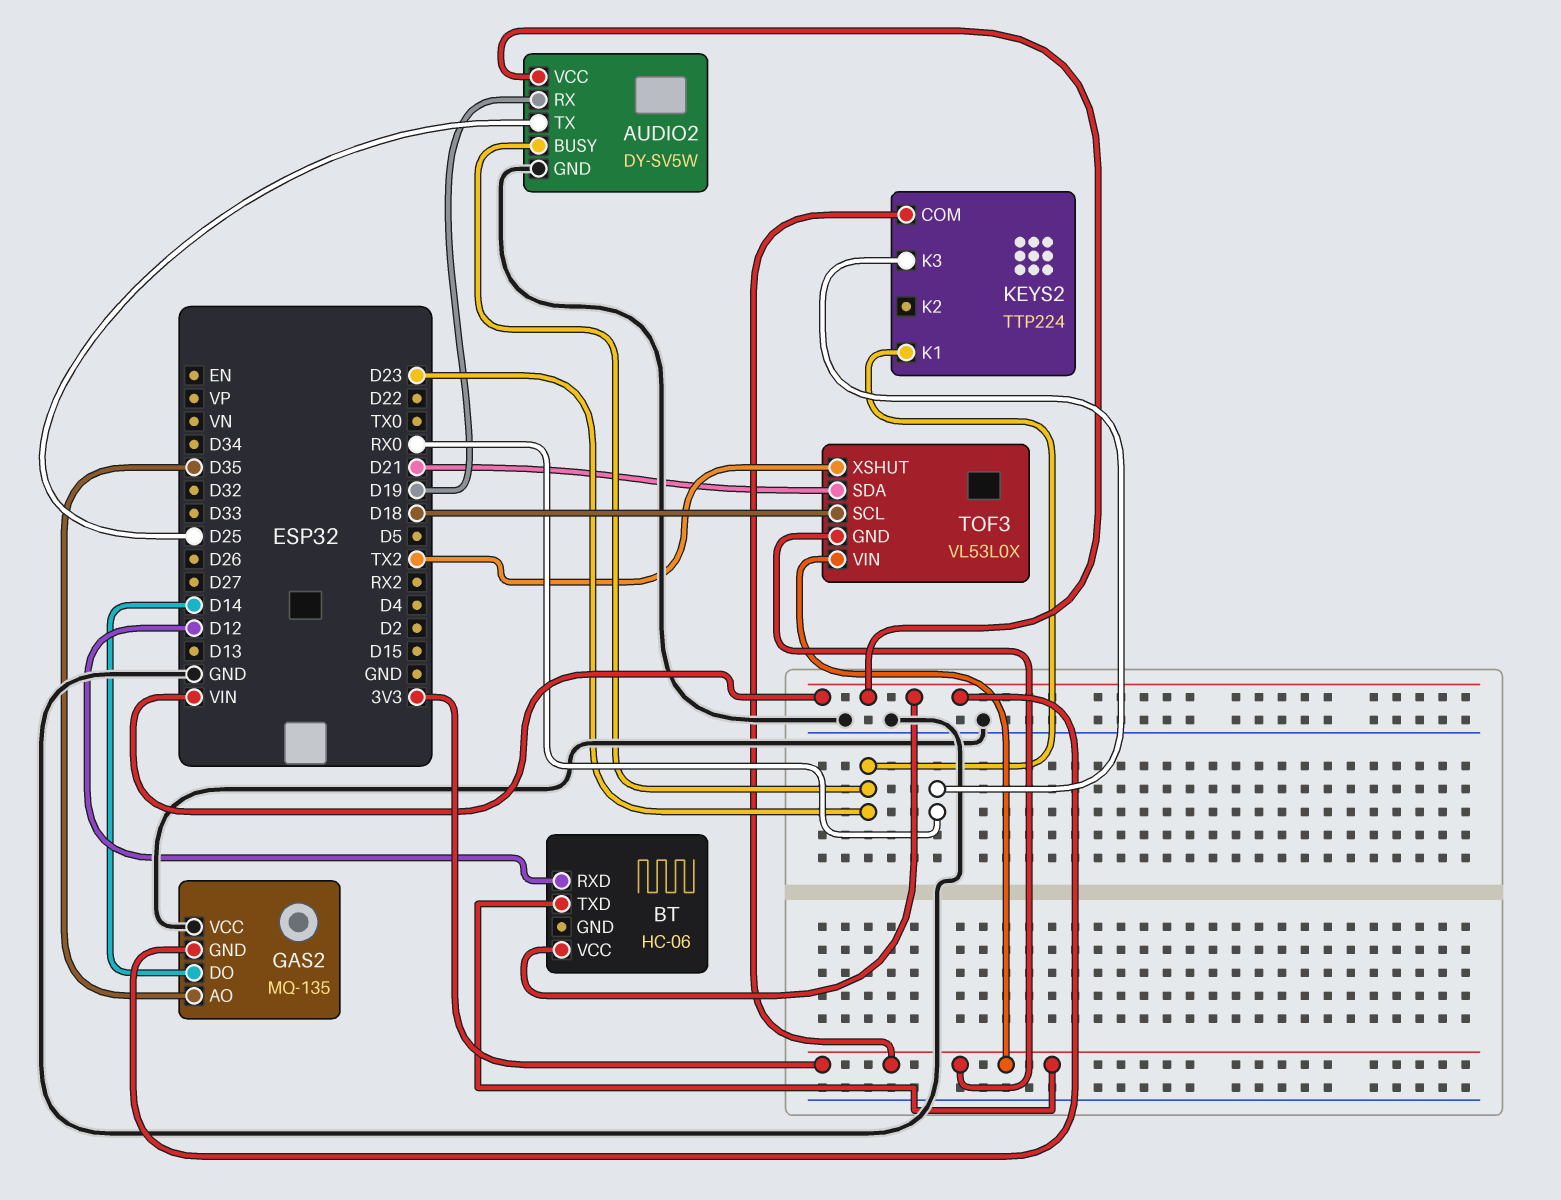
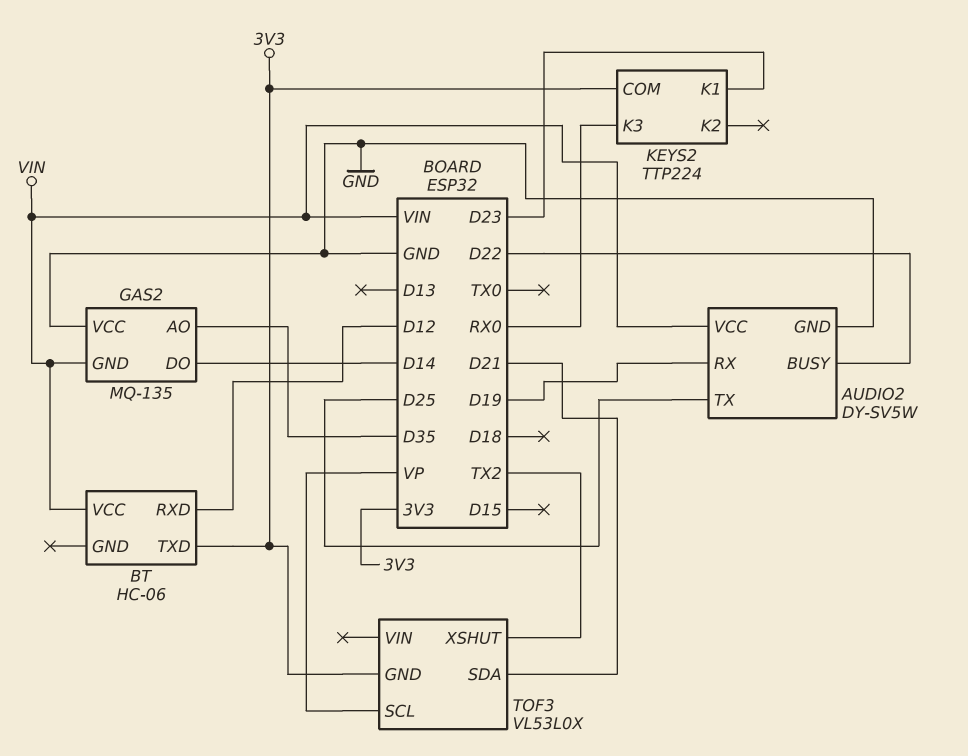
AUDIO2 pin BUSY: D23 -> D22
TOF3 pin SCL: D18 -> VP
TOF3 pin VIN: 3V3 -> none

